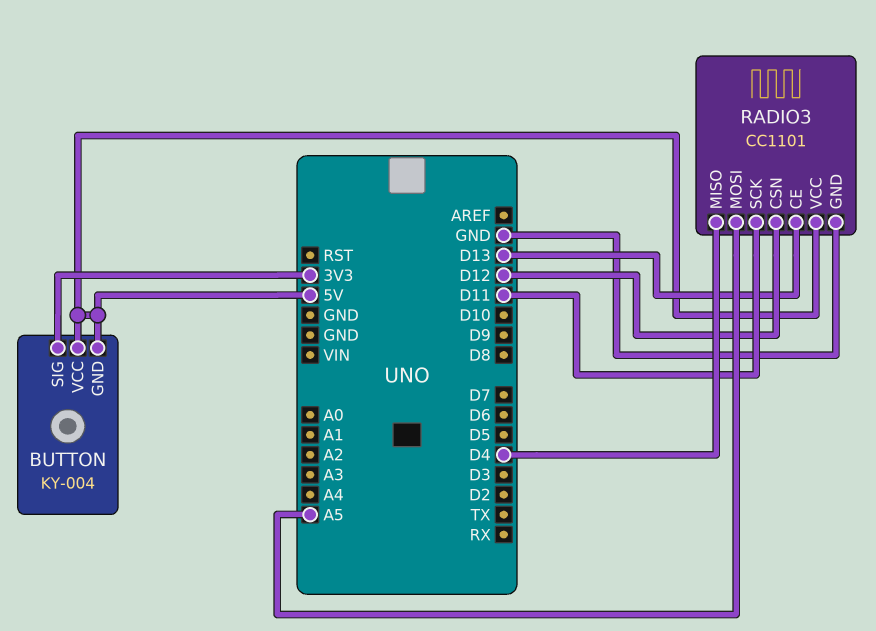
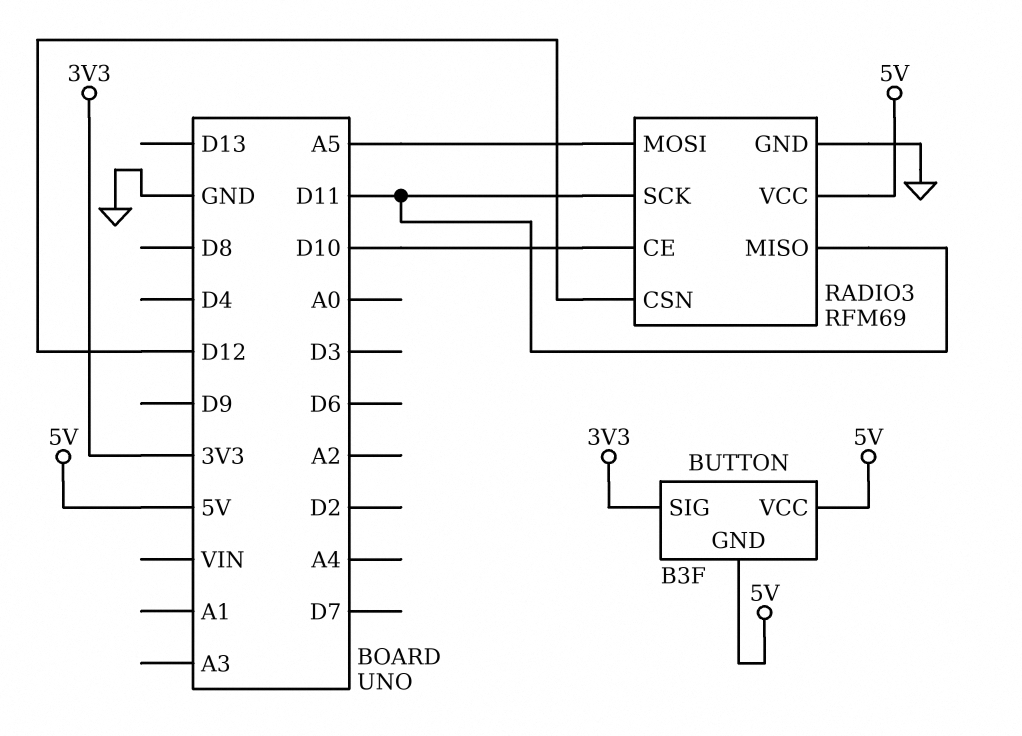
BUTTON: KY-004 -> B3F
RADIO3: CC1101 -> RFM69
RADIO3 pin CE: D13 -> D10
RADIO3 pin MISO: D4 -> D11

